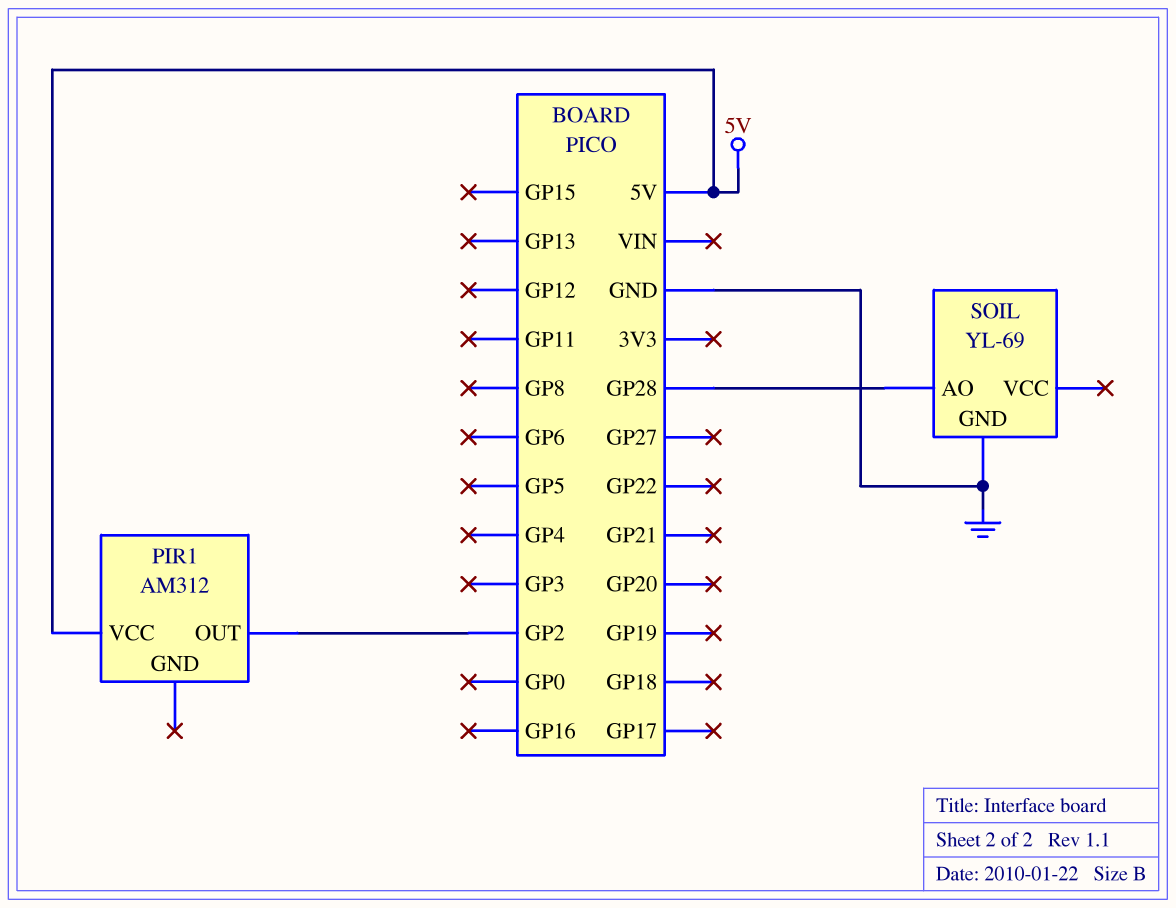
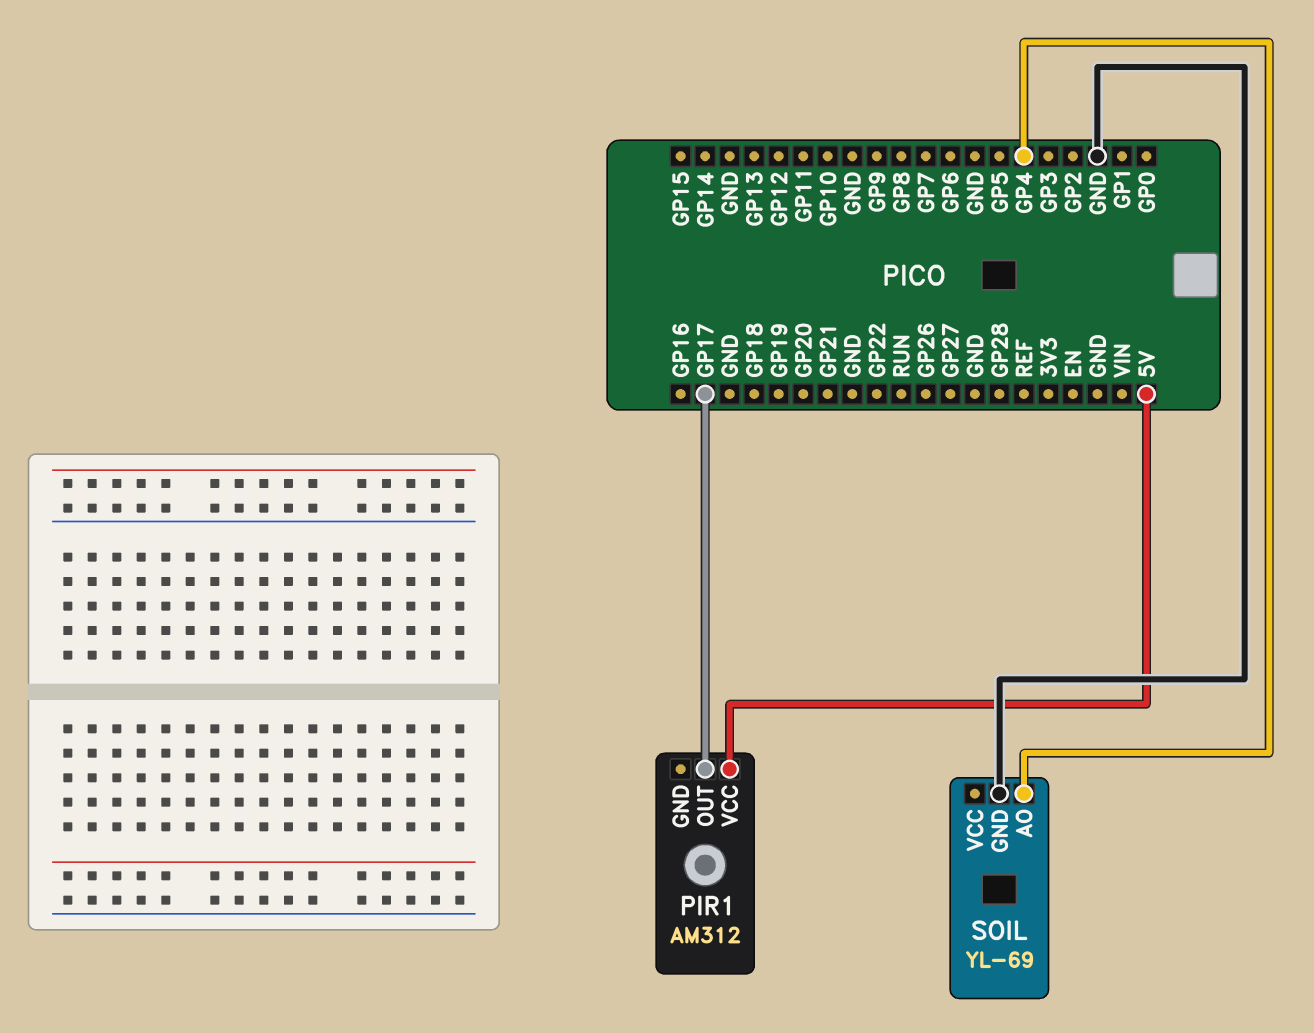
PIR1 pin OUT: GP2 -> GP17
SOIL pin AO: GP28 -> GP4

